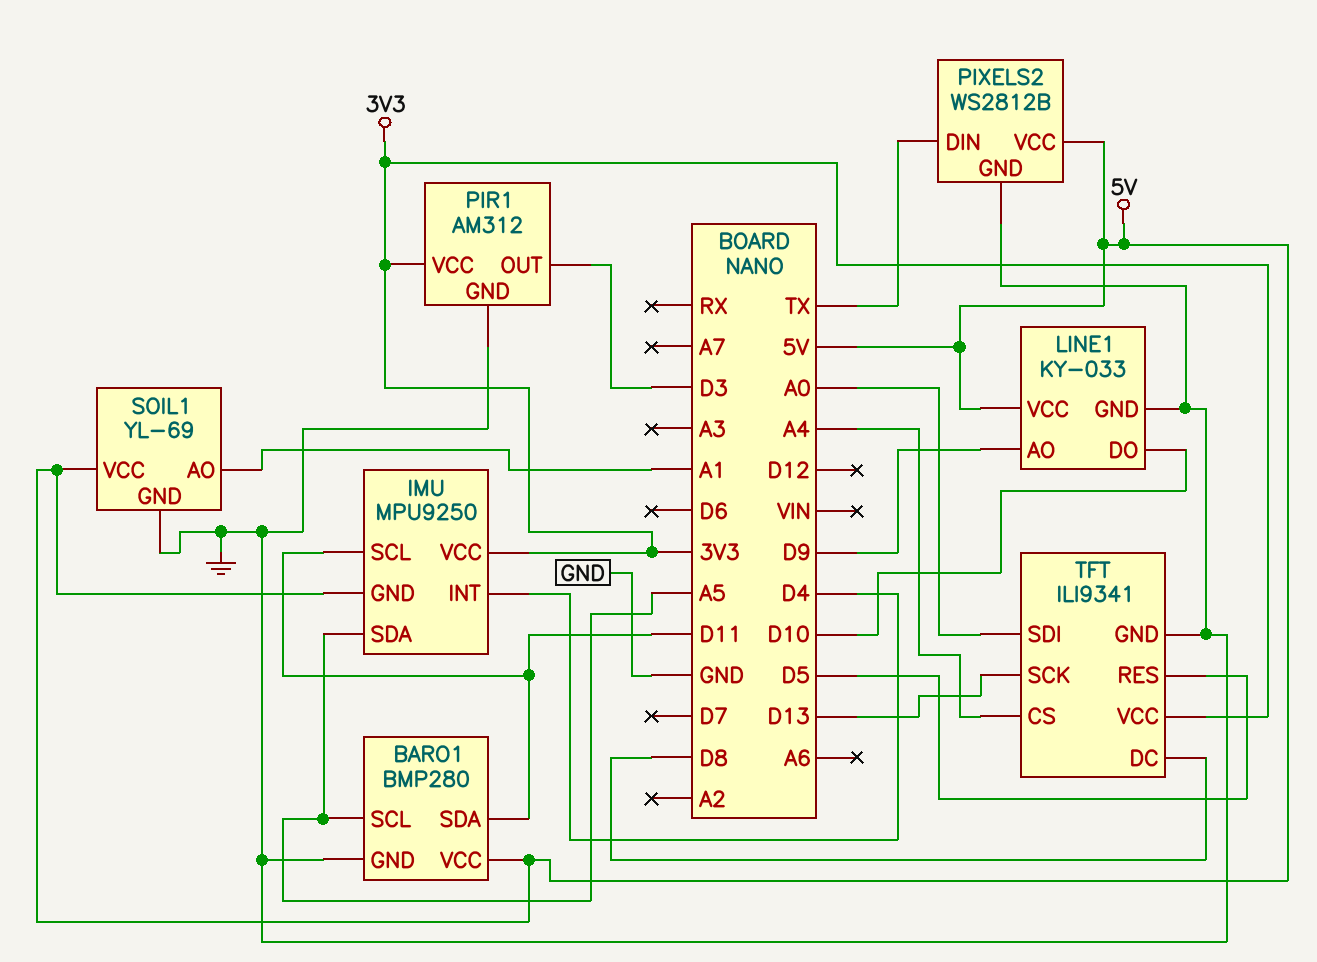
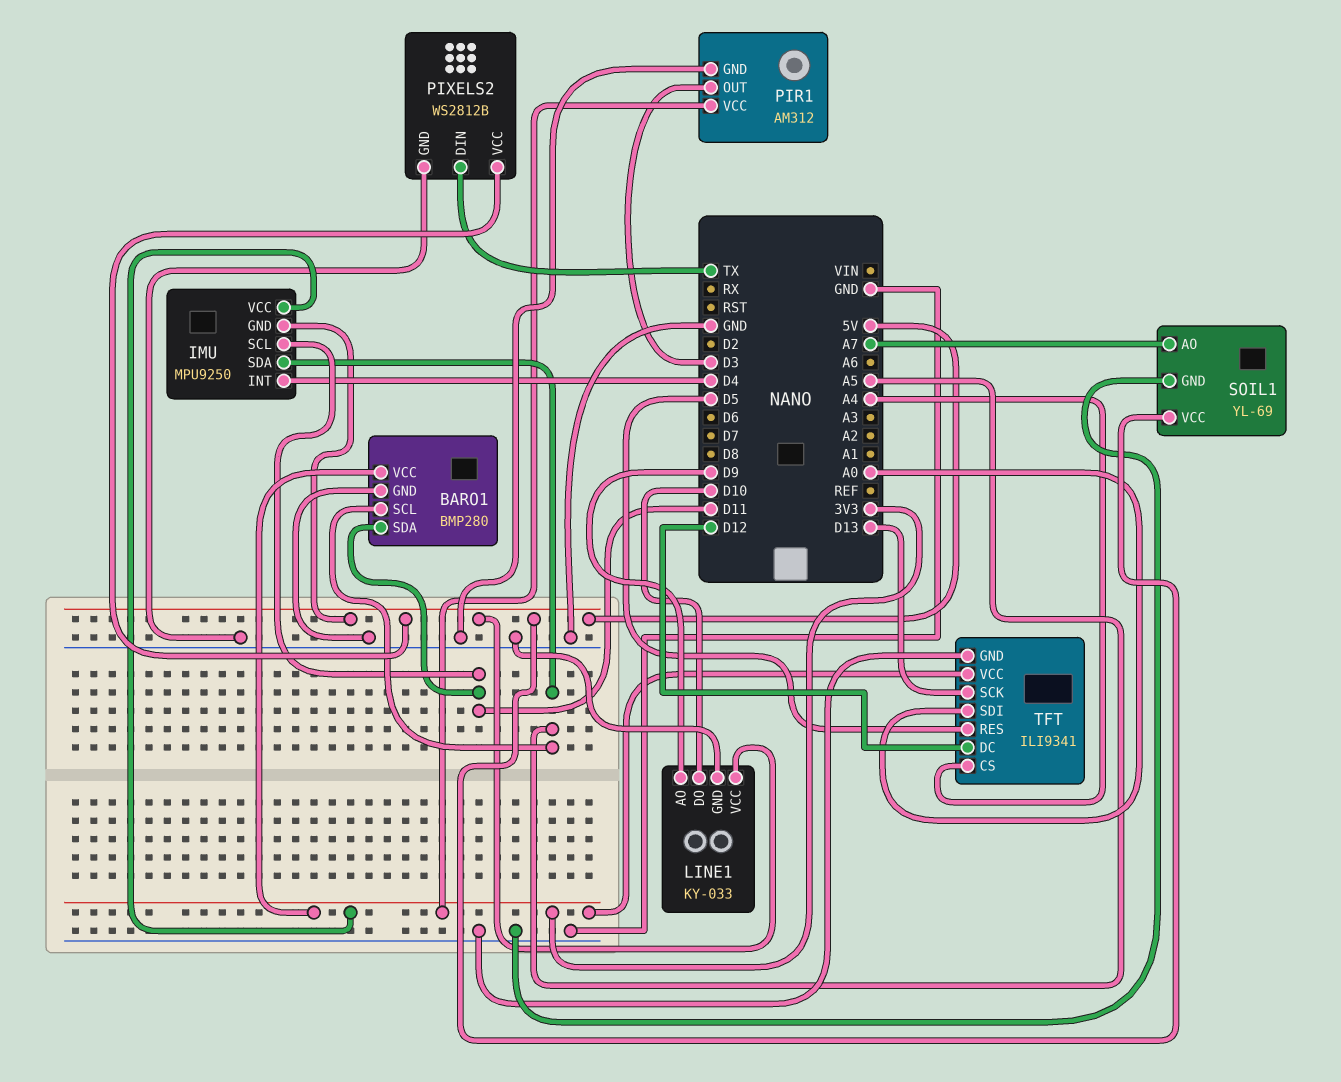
BARO1 pin VCC: 5V -> 3V3
SOIL1 pin AO: A1 -> A7
TFT pin DC: D8 -> D12

